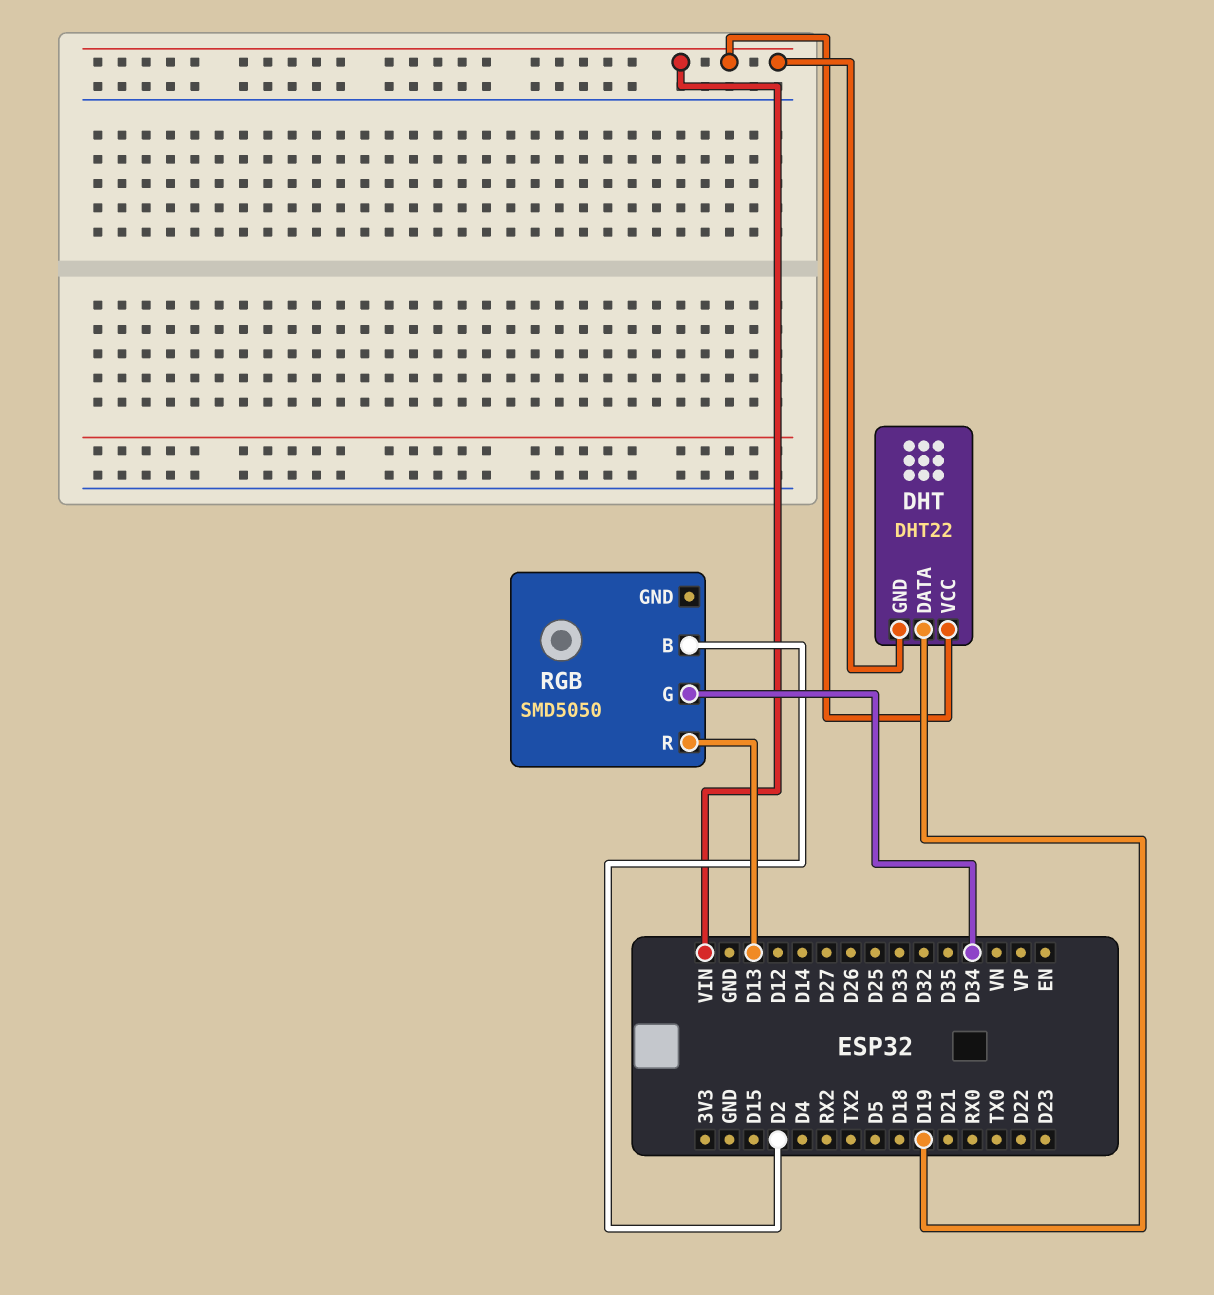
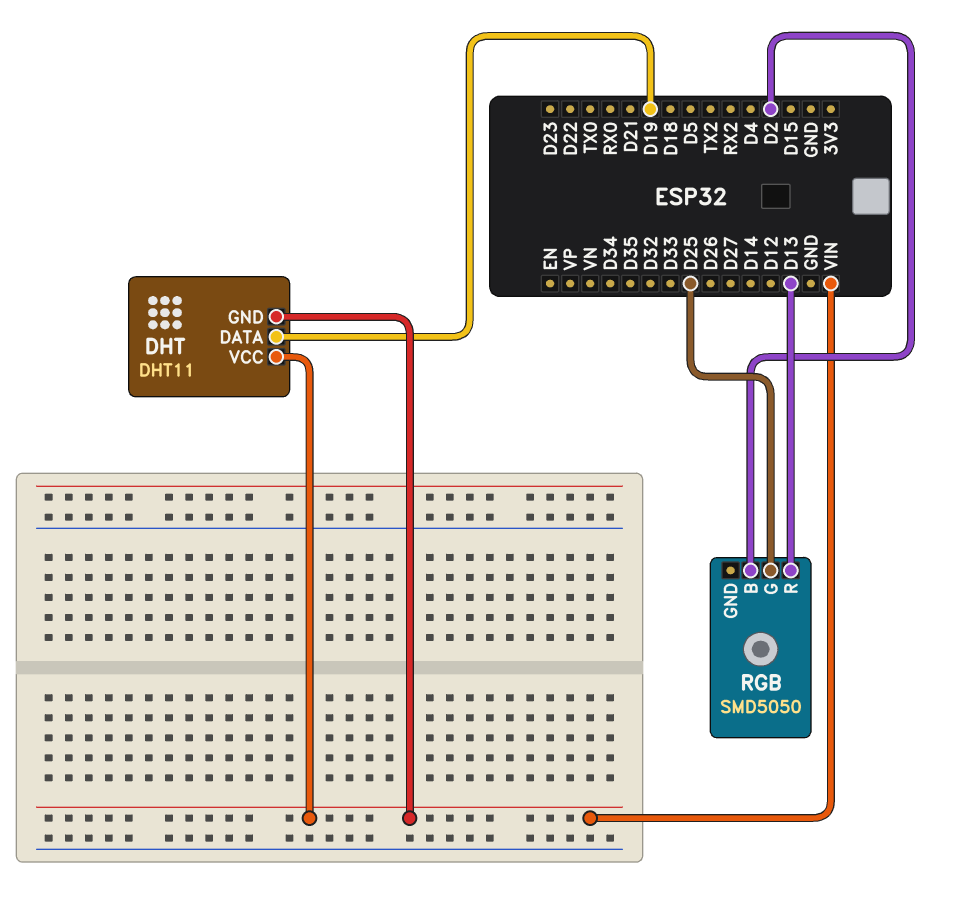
DHT: DHT22 -> DHT11
RGB pin G: D34 -> D25

